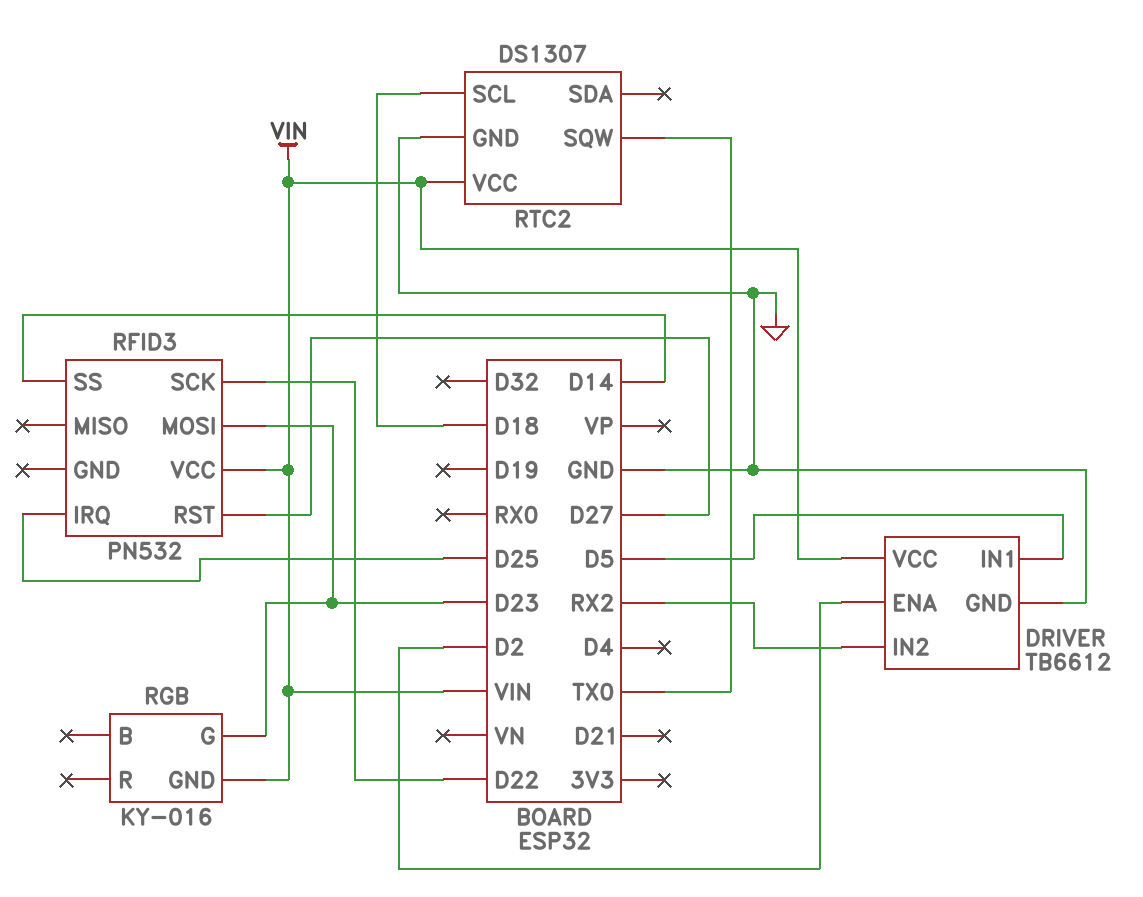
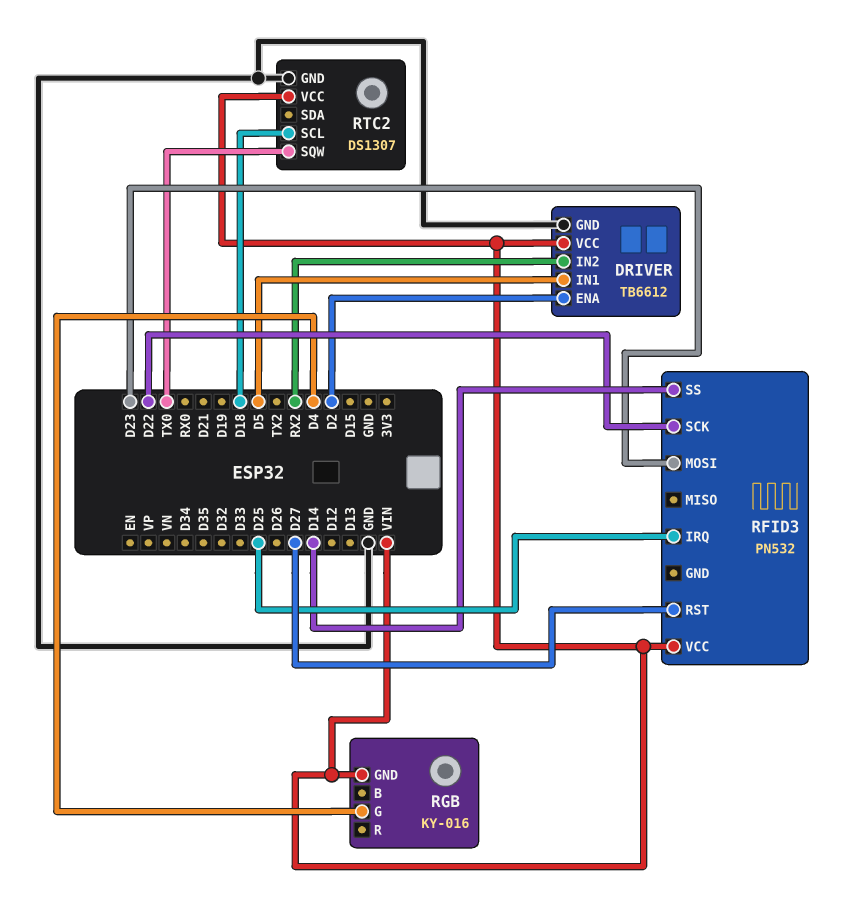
RGB pin G: D23 -> D4

